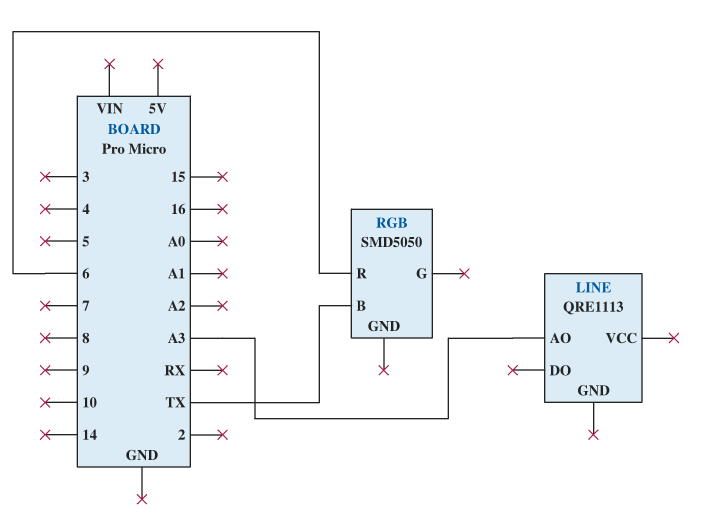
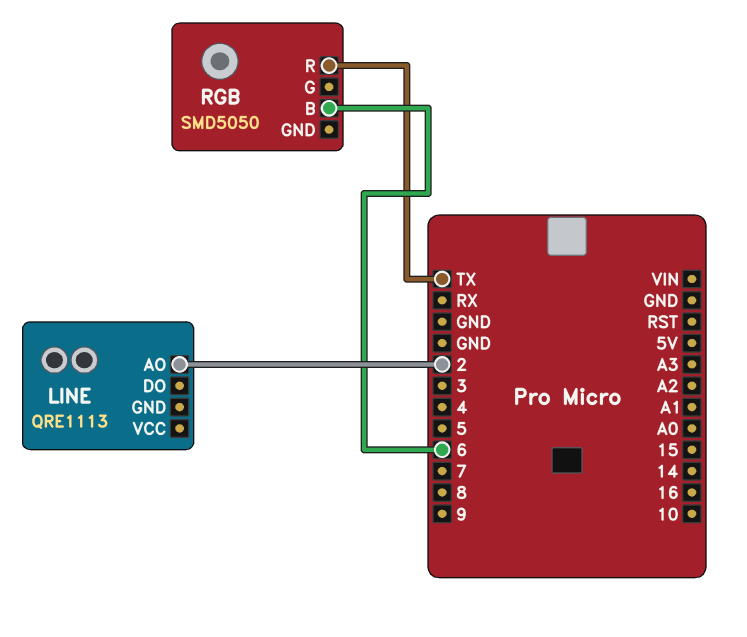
LINE pin AO: A3 -> 2
RGB pin B: TX -> 6
RGB pin R: 6 -> TX

